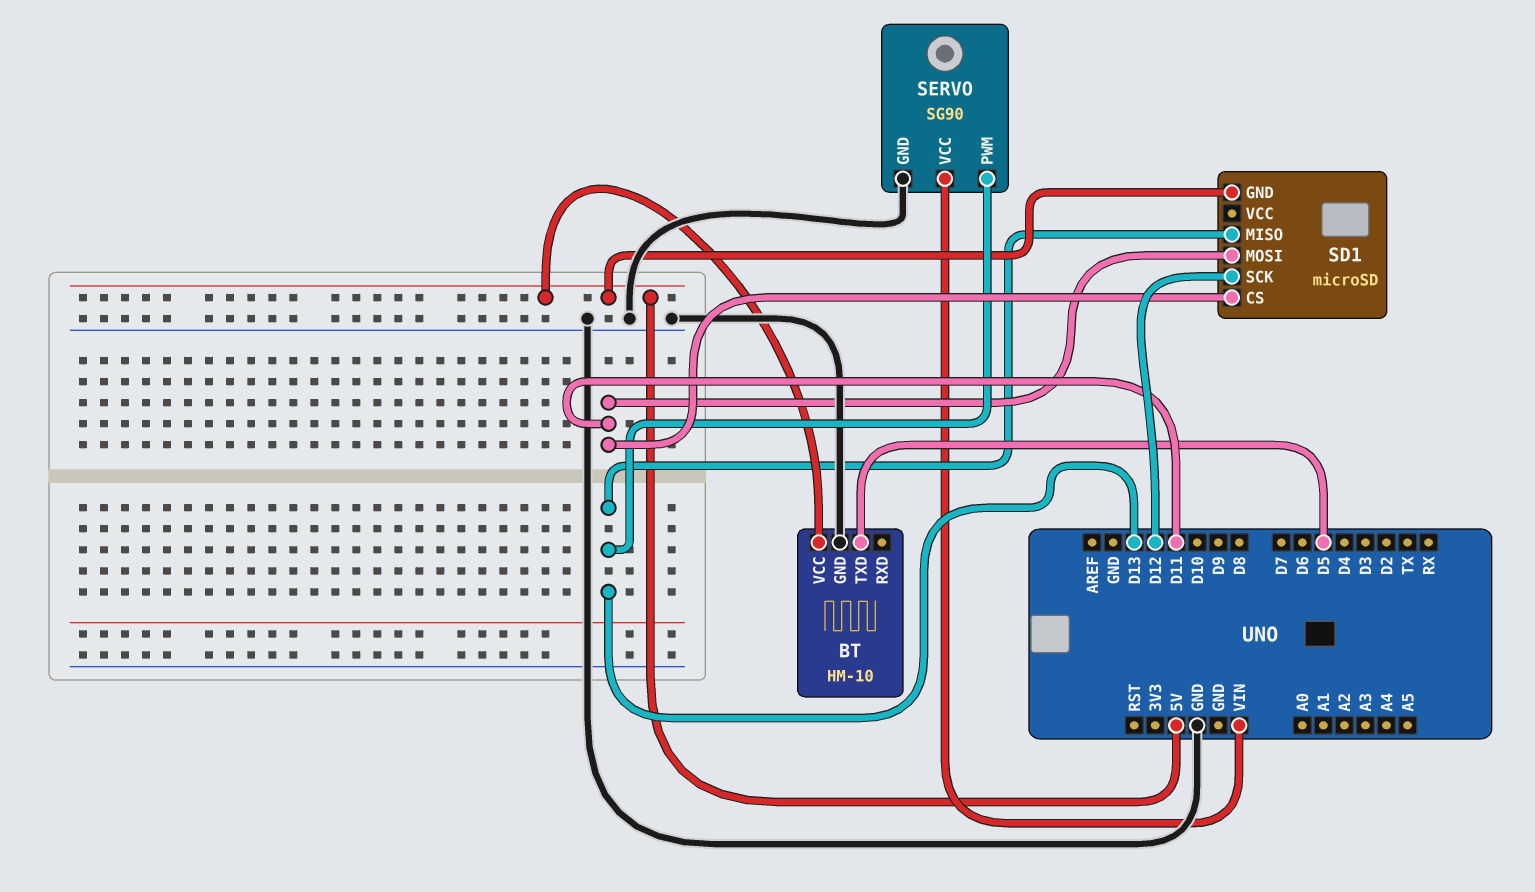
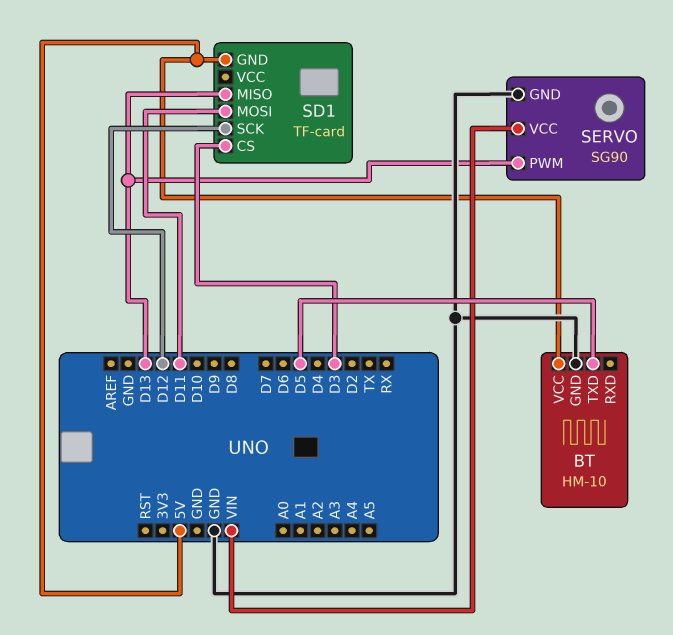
SD1: microSD -> TF-card
SD1 pin CS: D11 -> D3

